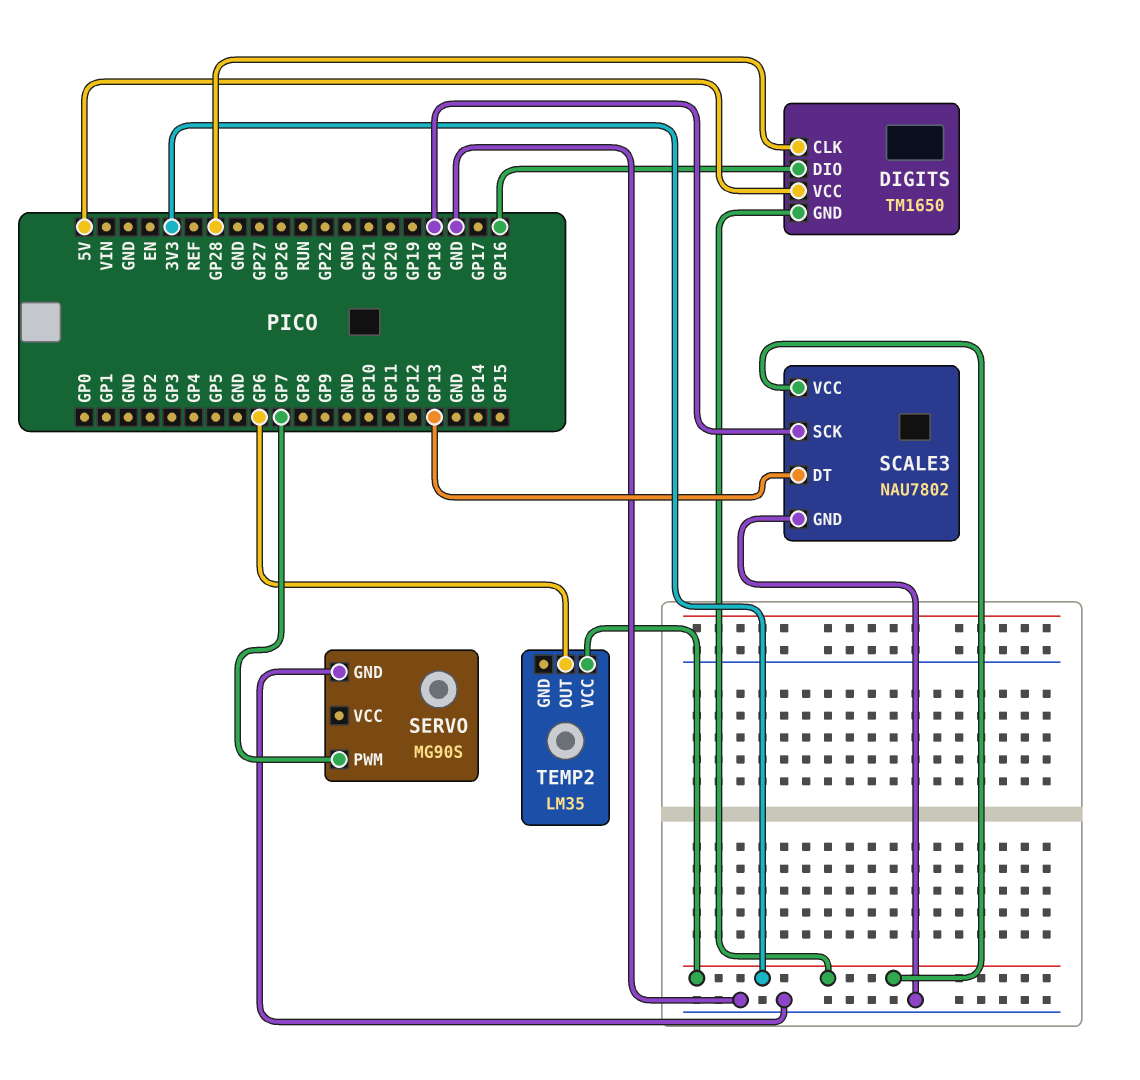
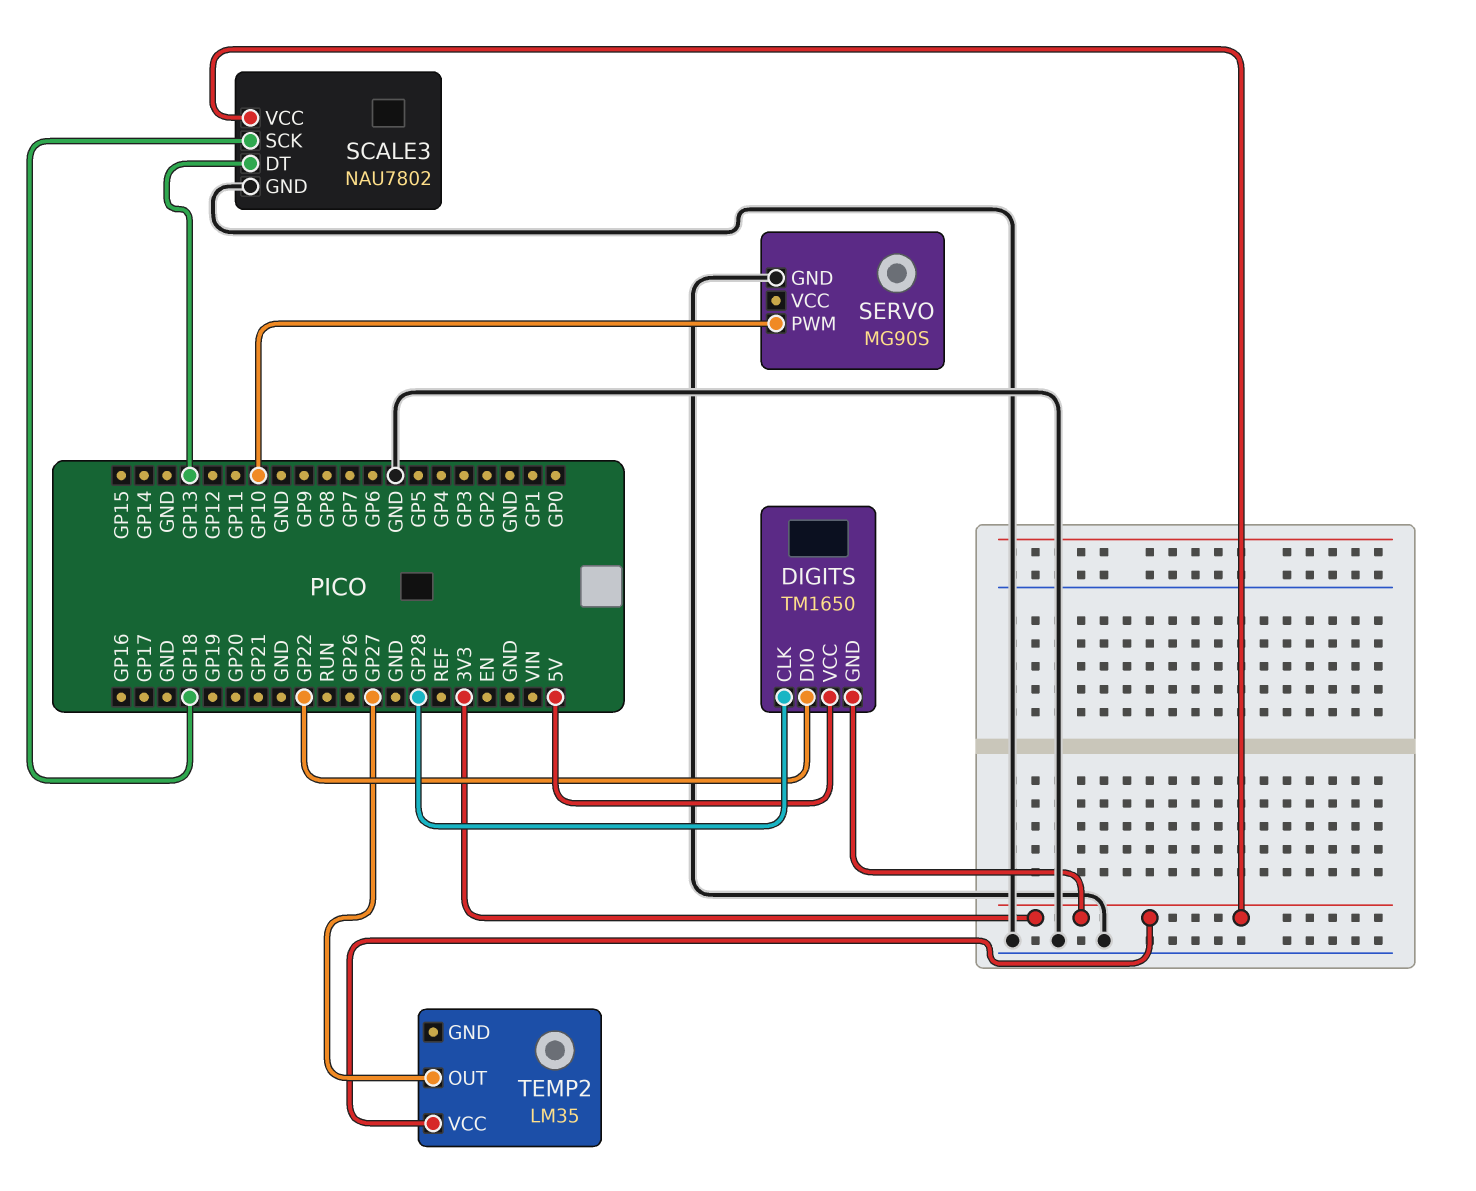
DIGITS pin DIO: GP16 -> GP22
SERVO pin PWM: GP7 -> GP10
TEMP2 pin OUT: GP6 -> GP27

